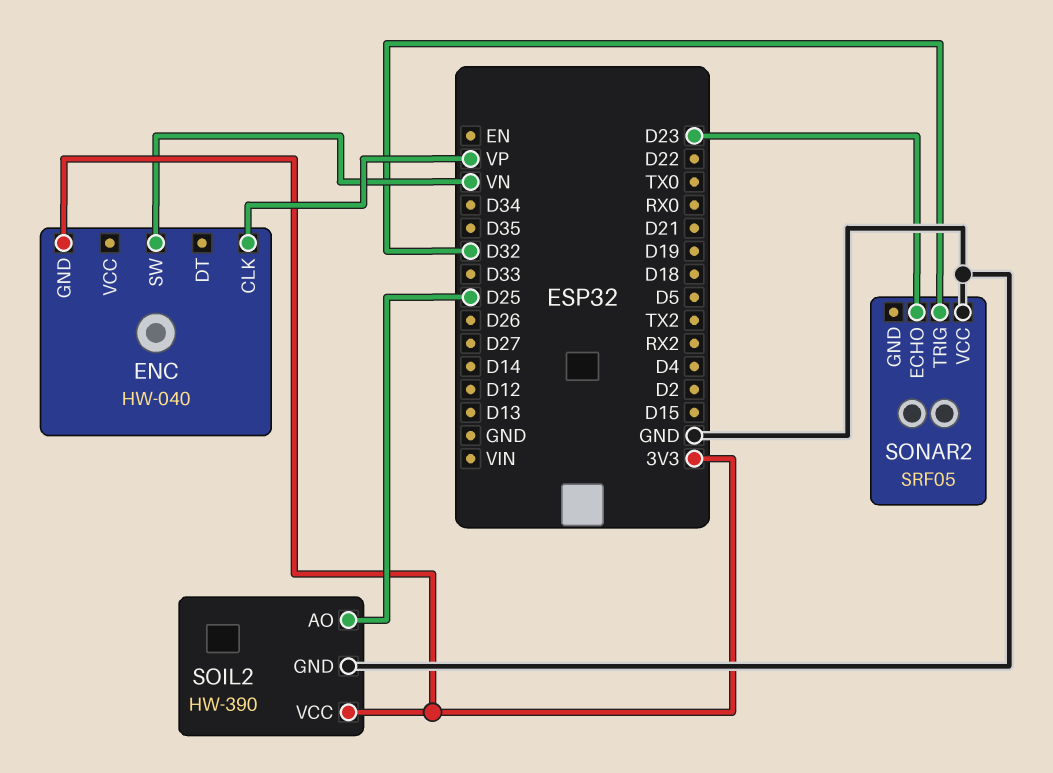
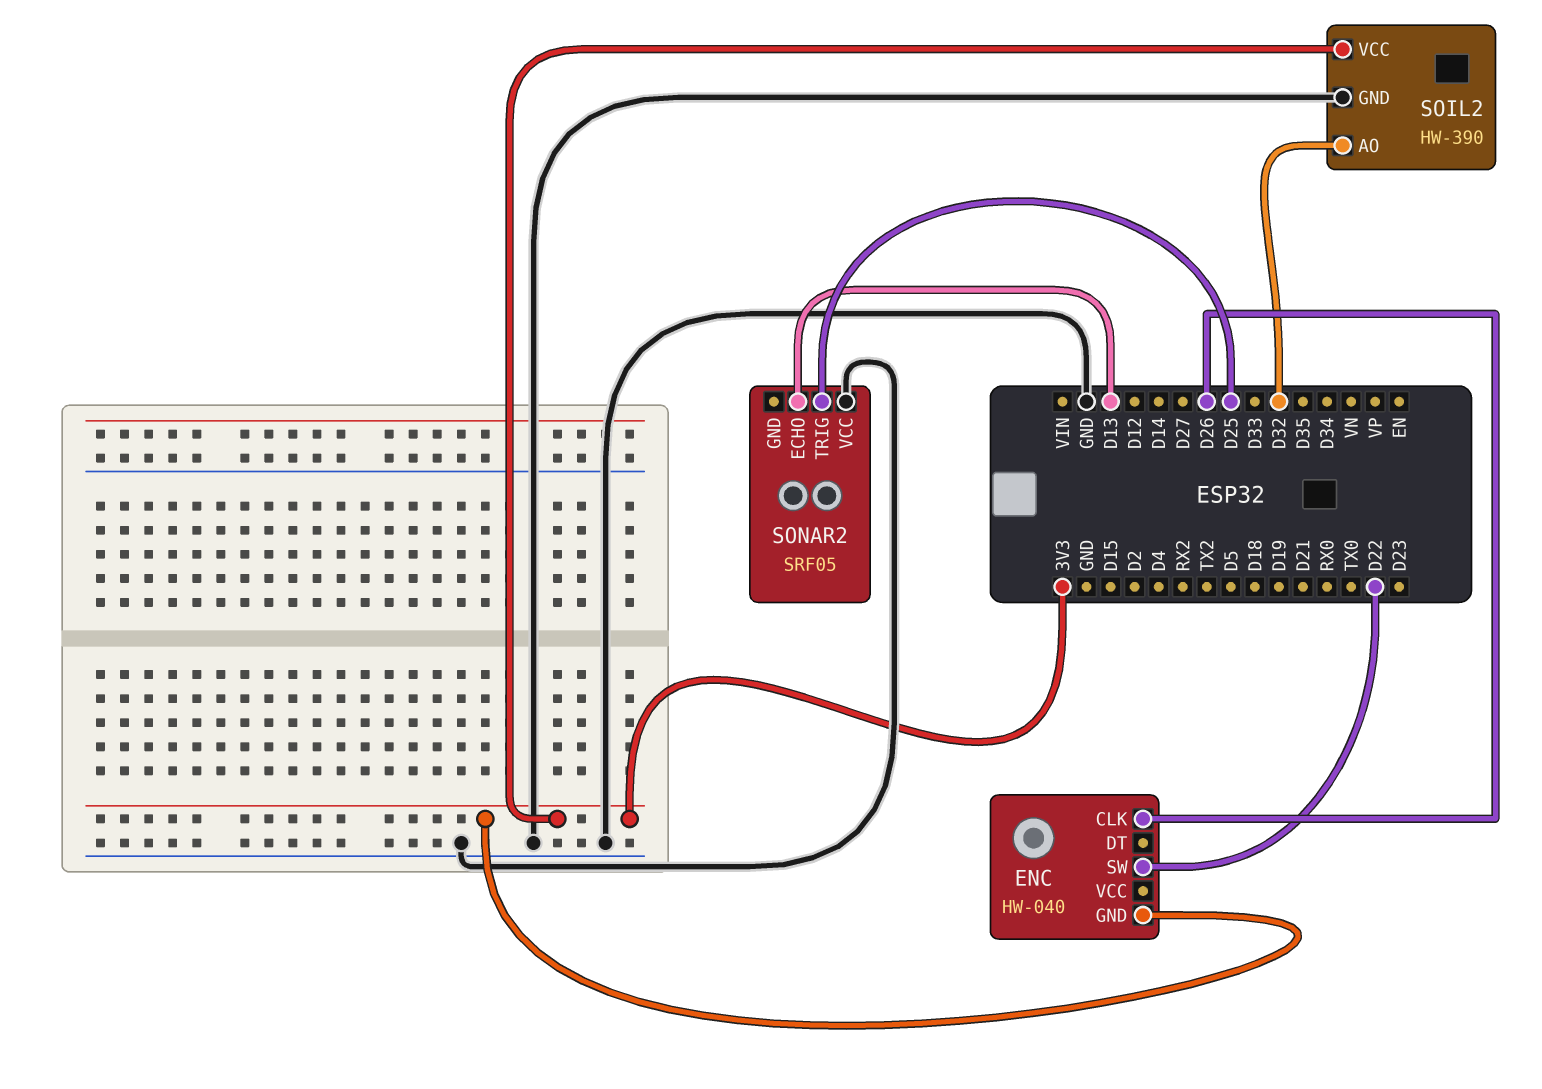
ENC pin CLK: VP -> D26
ENC pin SW: VN -> D22
SOIL2 pin AO: D25 -> D32
SONAR2 pin ECHO: D23 -> D13
SONAR2 pin TRIG: D32 -> D25

